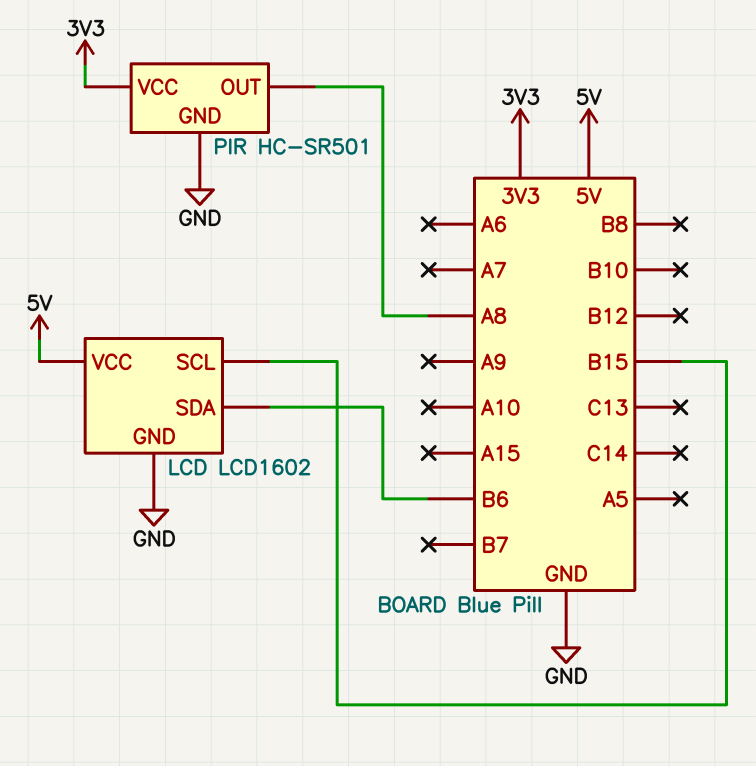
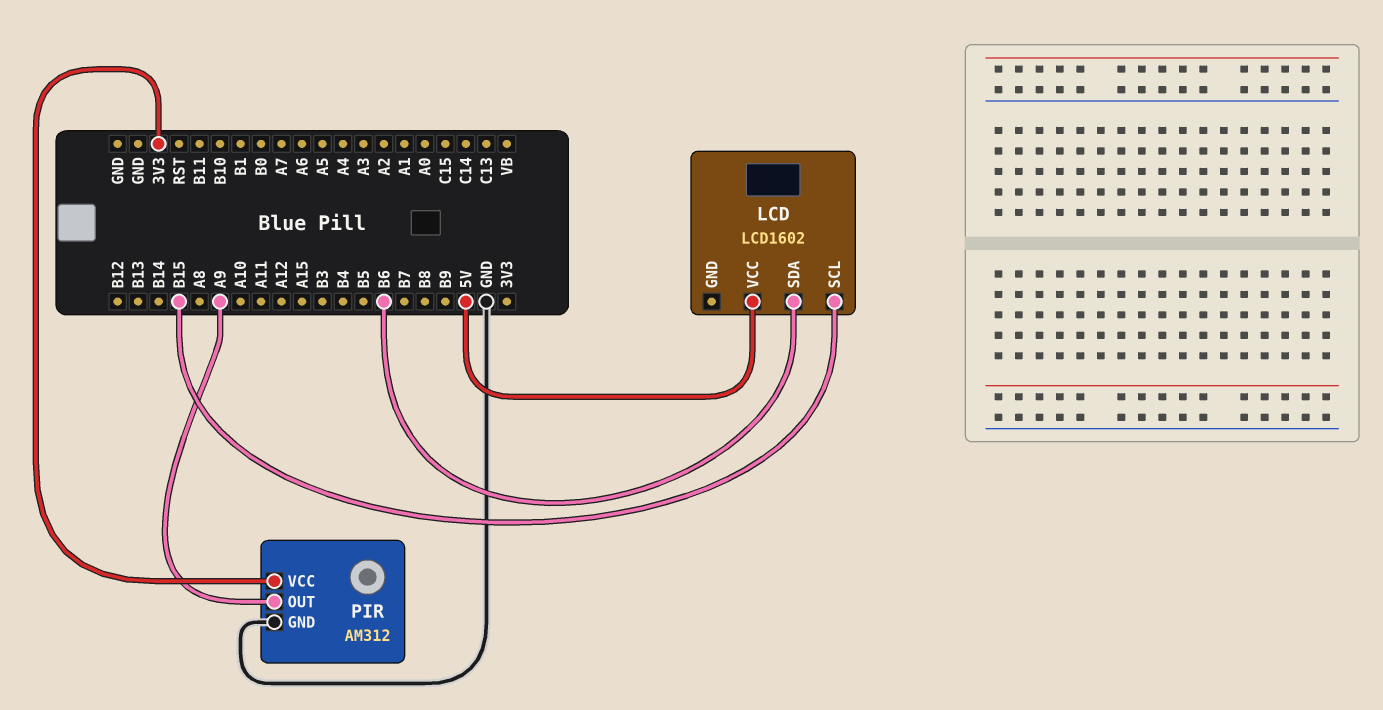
LCD pin GND: GND -> none
PIR: HC-SR501 -> AM312
PIR pin OUT: A8 -> A9

